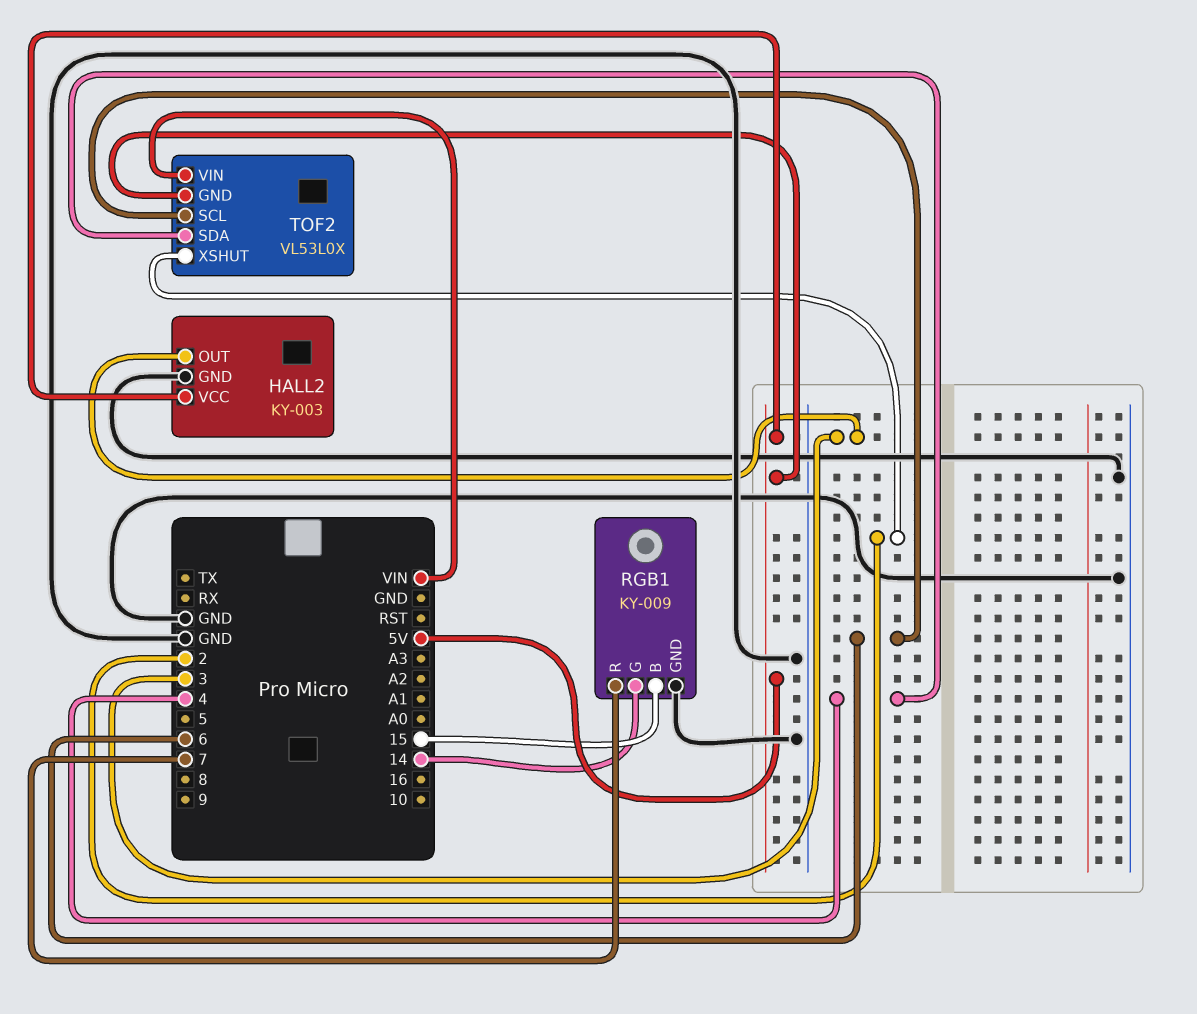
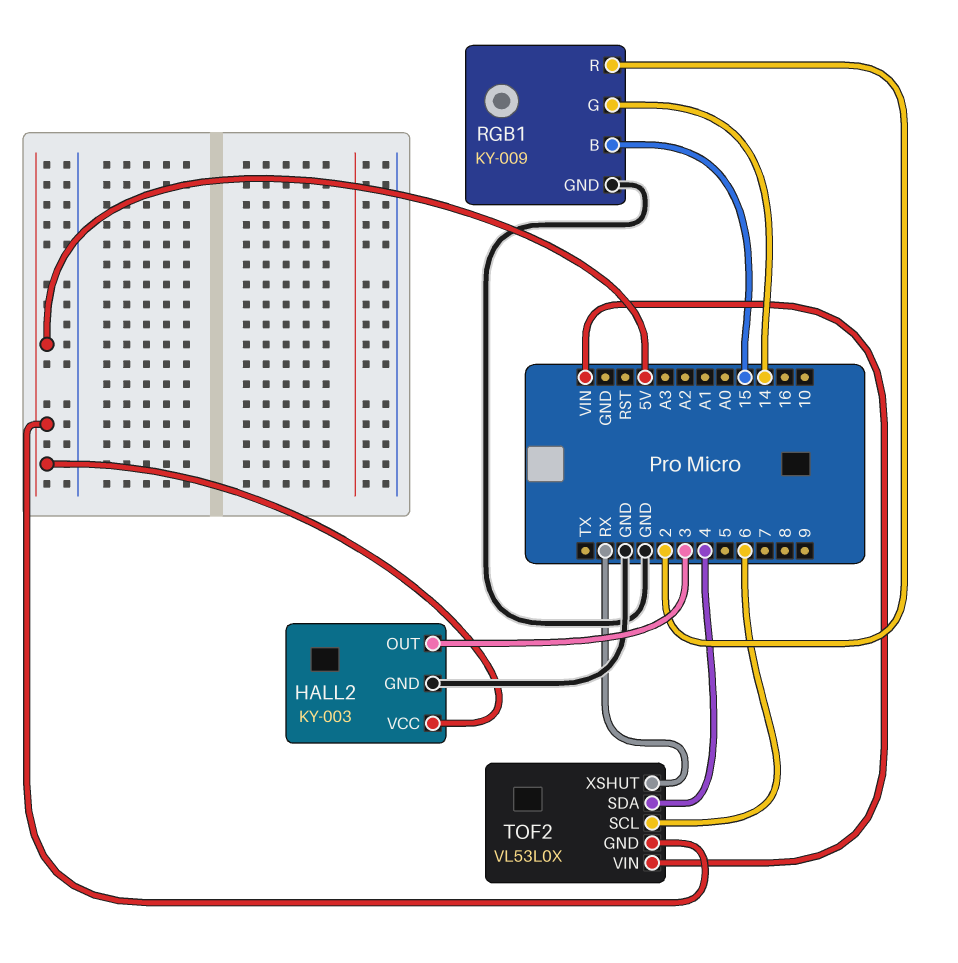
RGB1 pin R: 7 -> 2
TOF2 pin XSHUT: 2 -> RX

